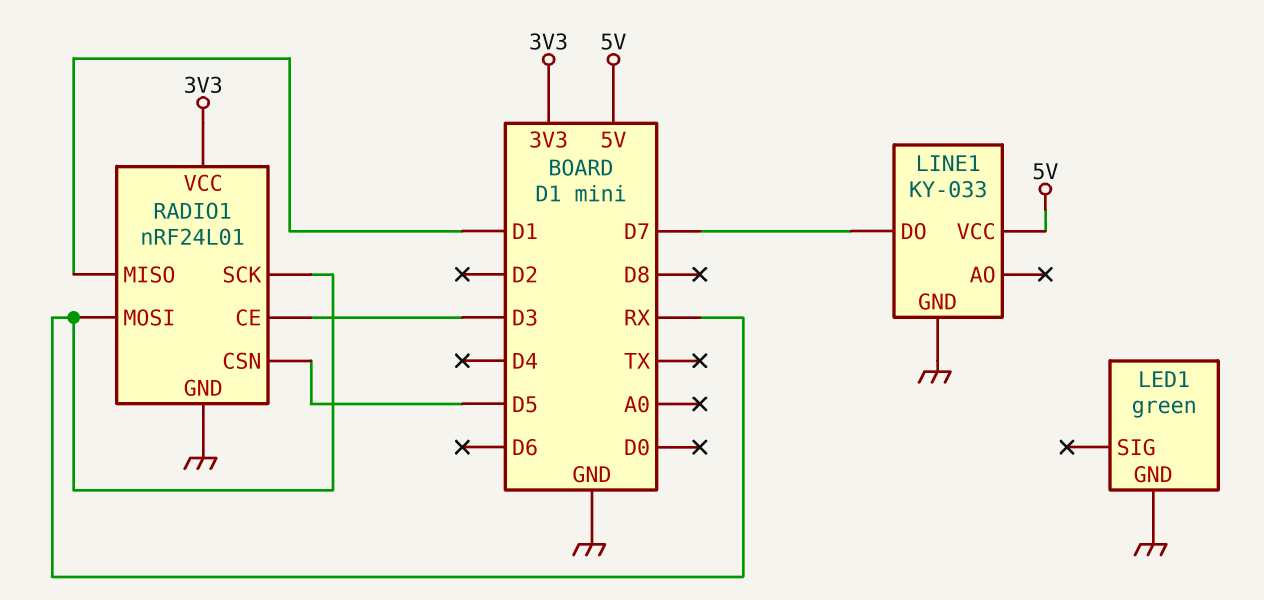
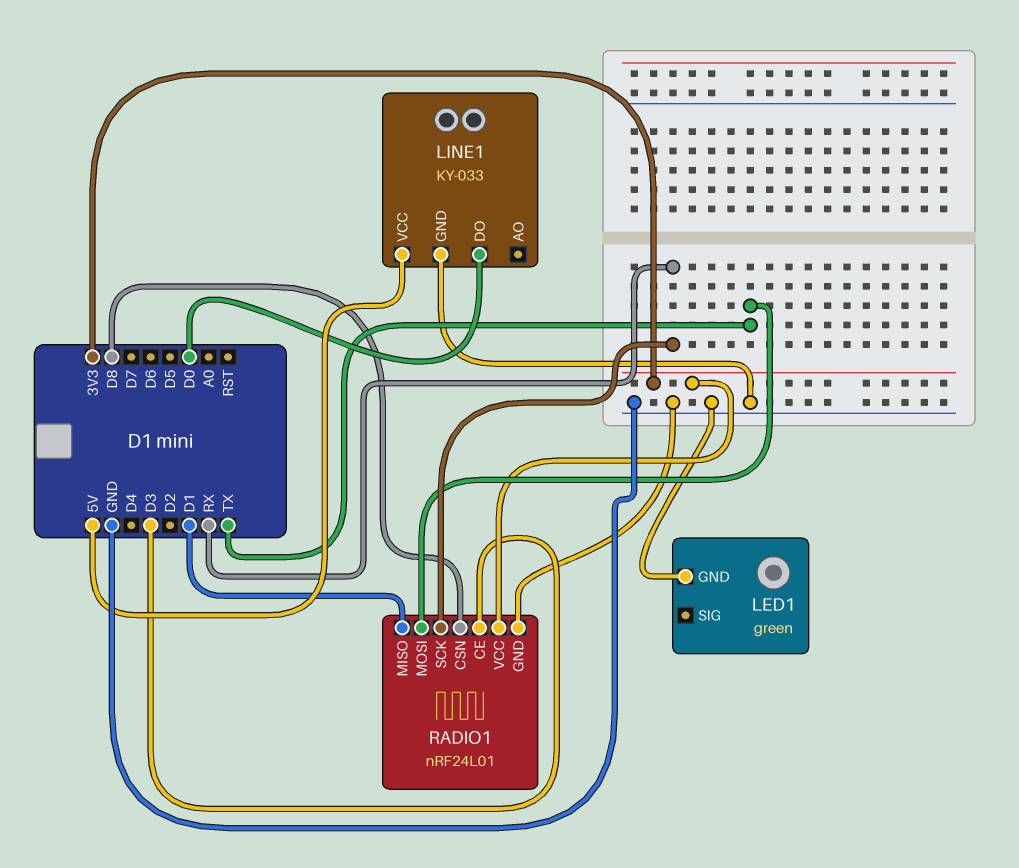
LINE1 pin DO: D7 -> D0
RADIO1 pin CSN: D5 -> D8
RADIO1 pin MOSI: RX -> TX

